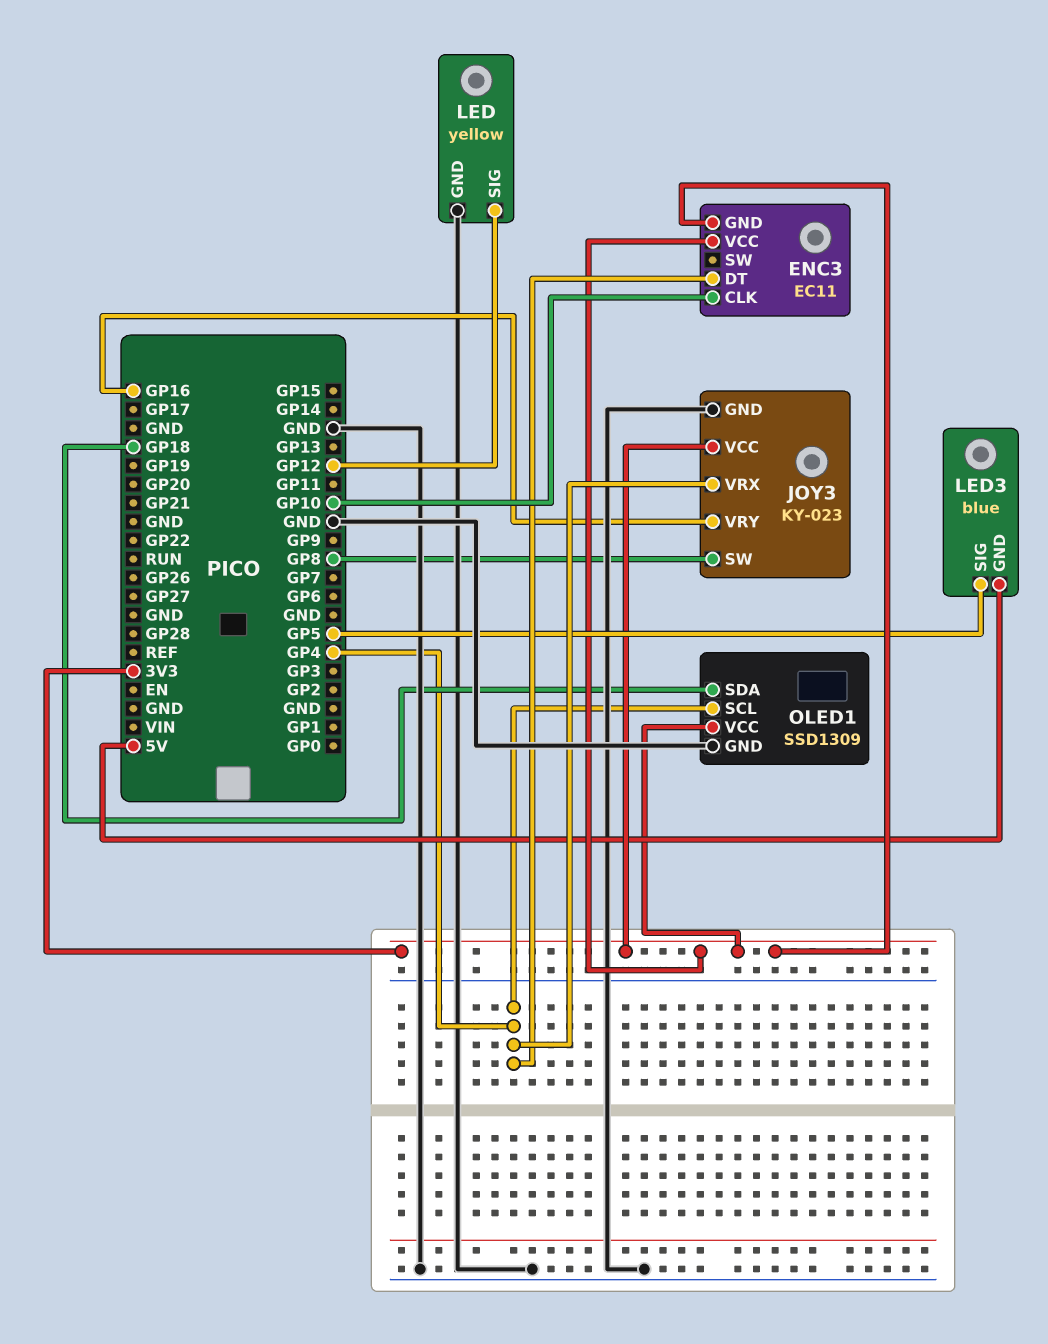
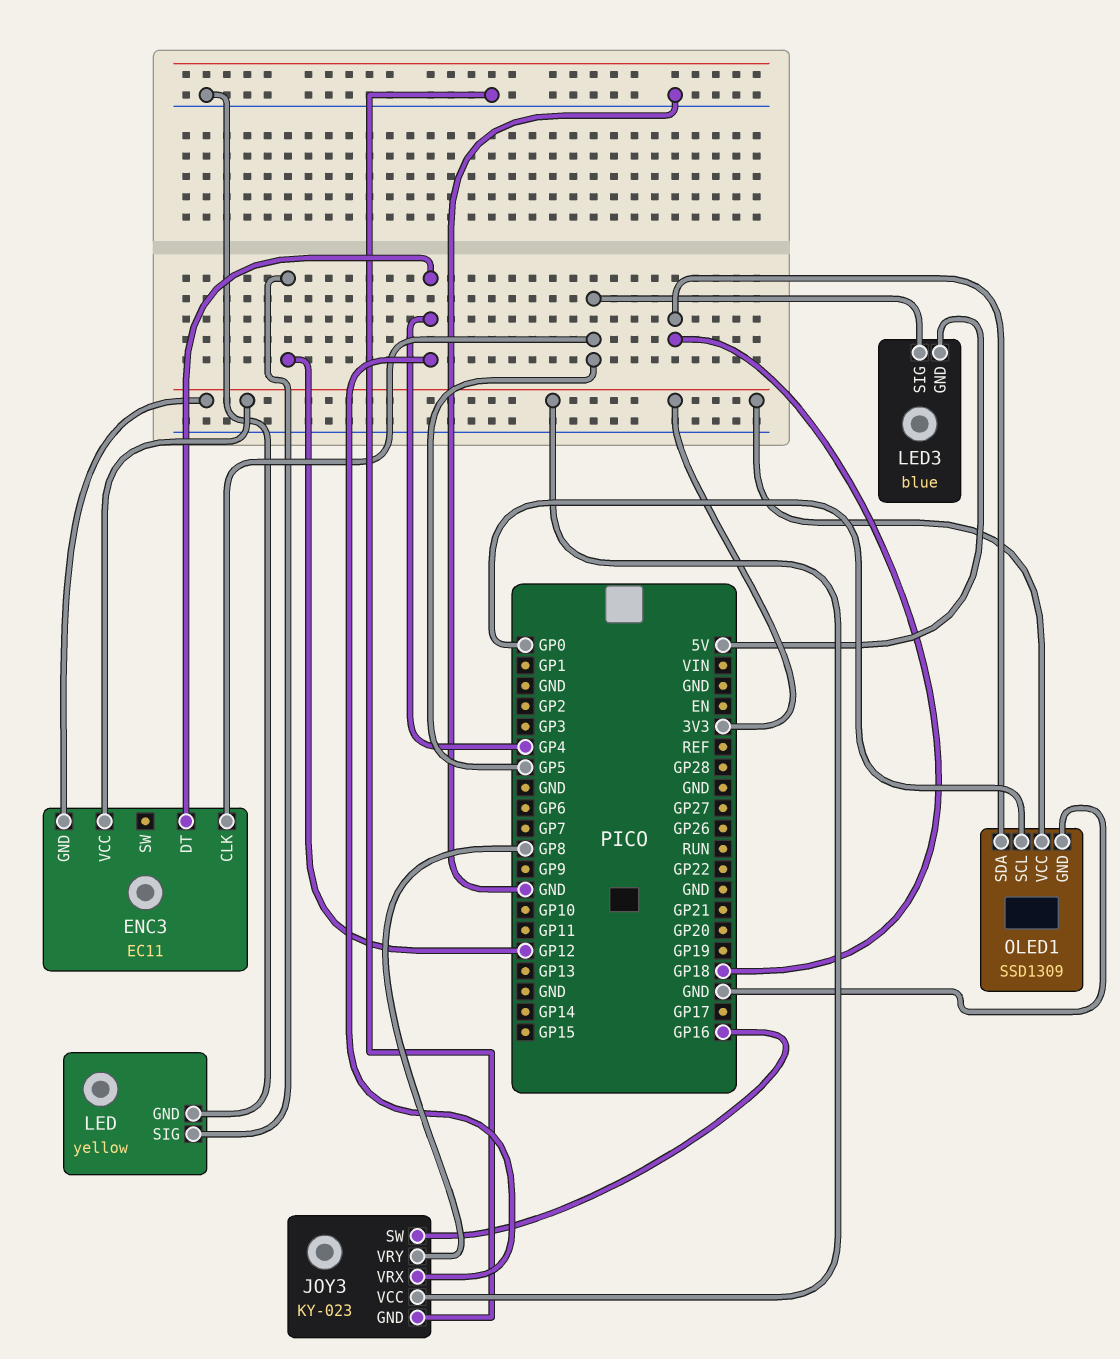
ENC3 pin CLK: GP10 -> GP5
JOY3 pin SW: GP8 -> GP16
JOY3 pin VRY: GP16 -> GP8
OLED1 pin SCL: GP4 -> GP0

